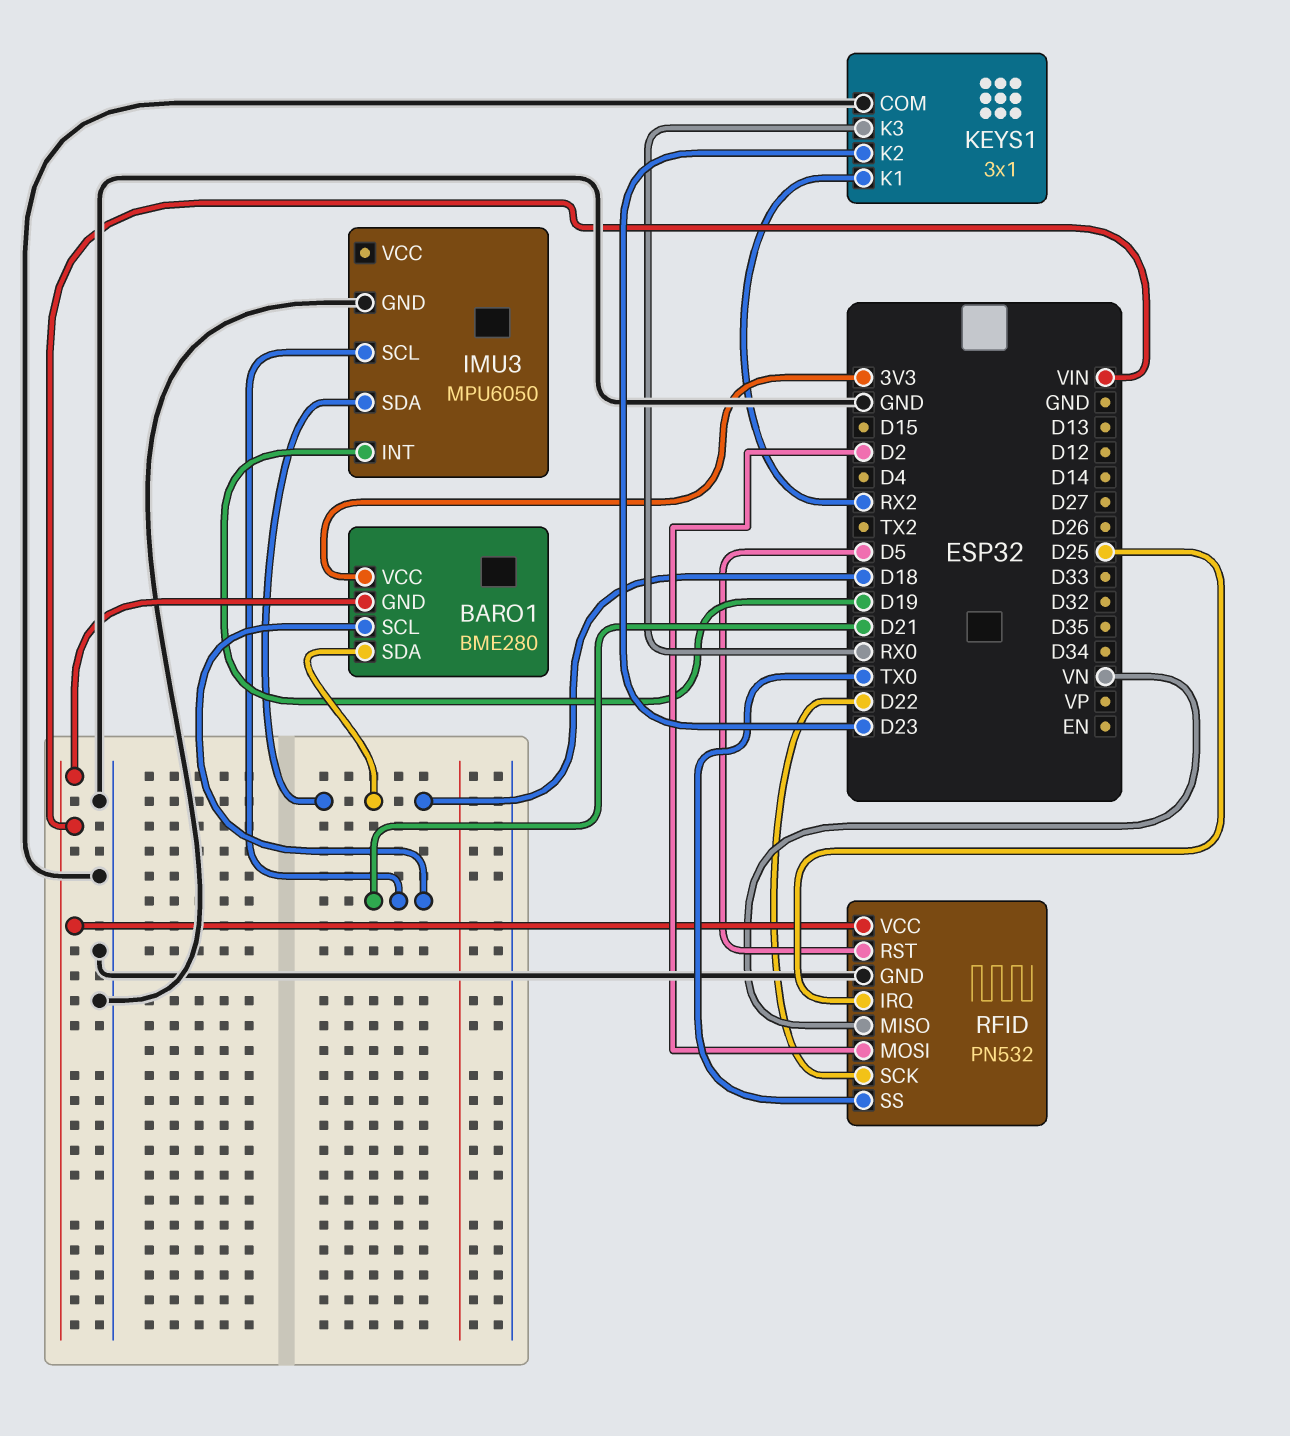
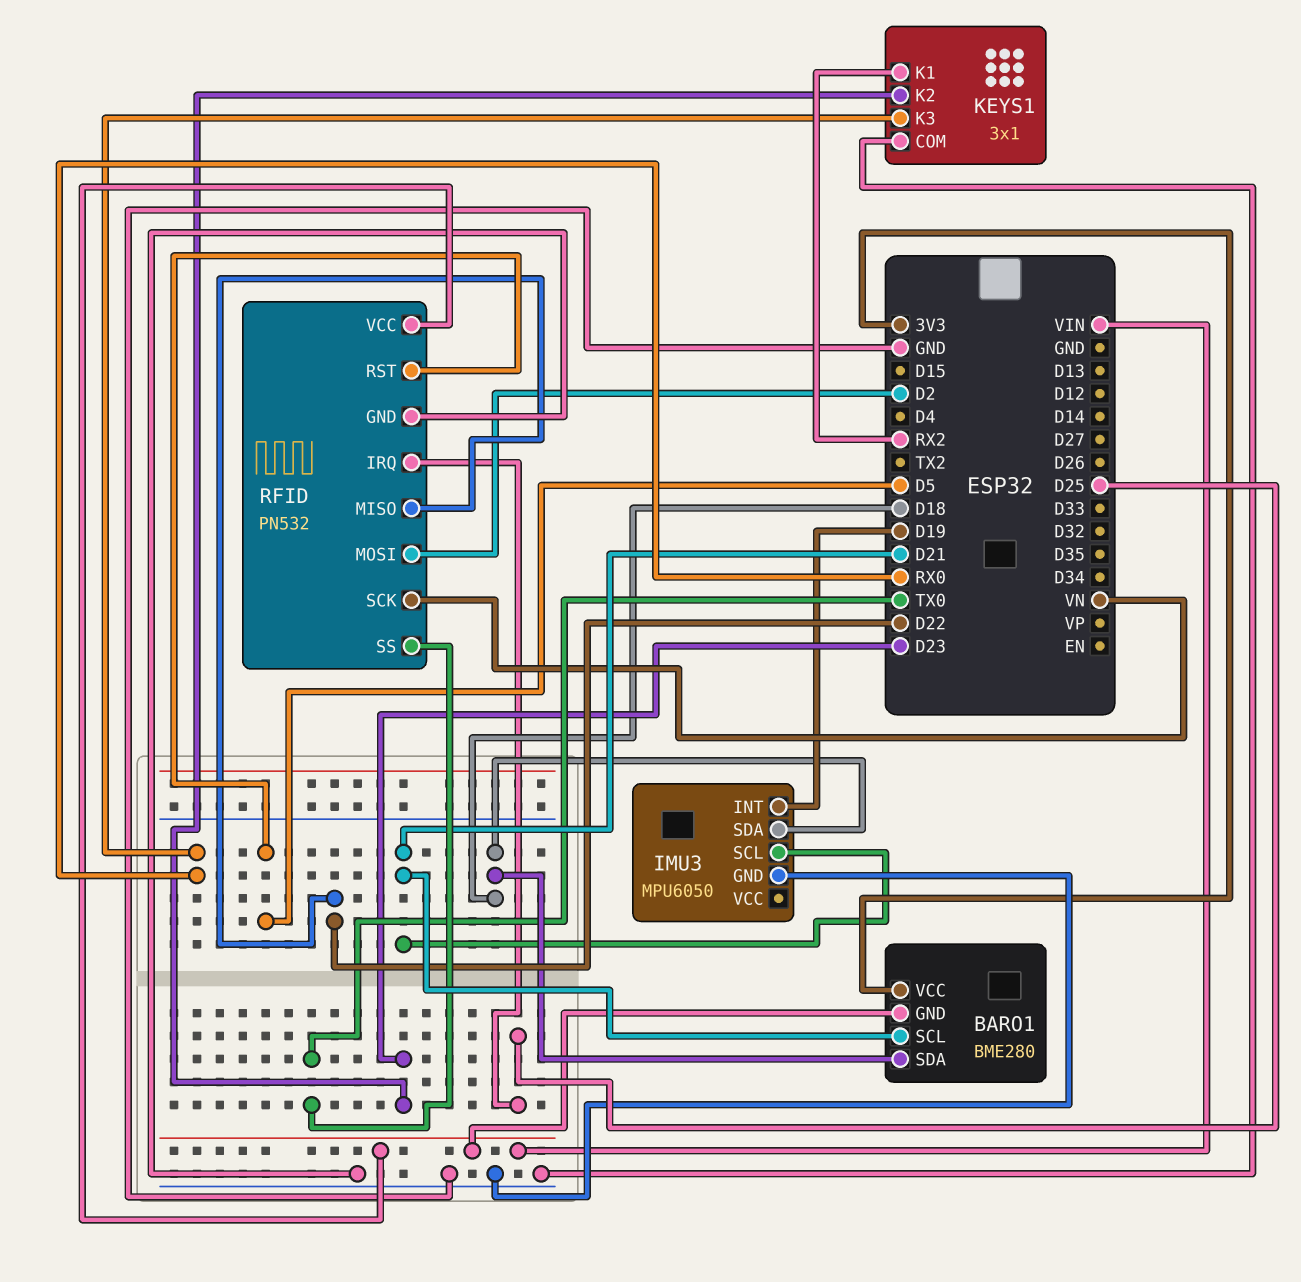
RFID pin MISO: VN -> D22
RFID pin SCK: D22 -> VN

